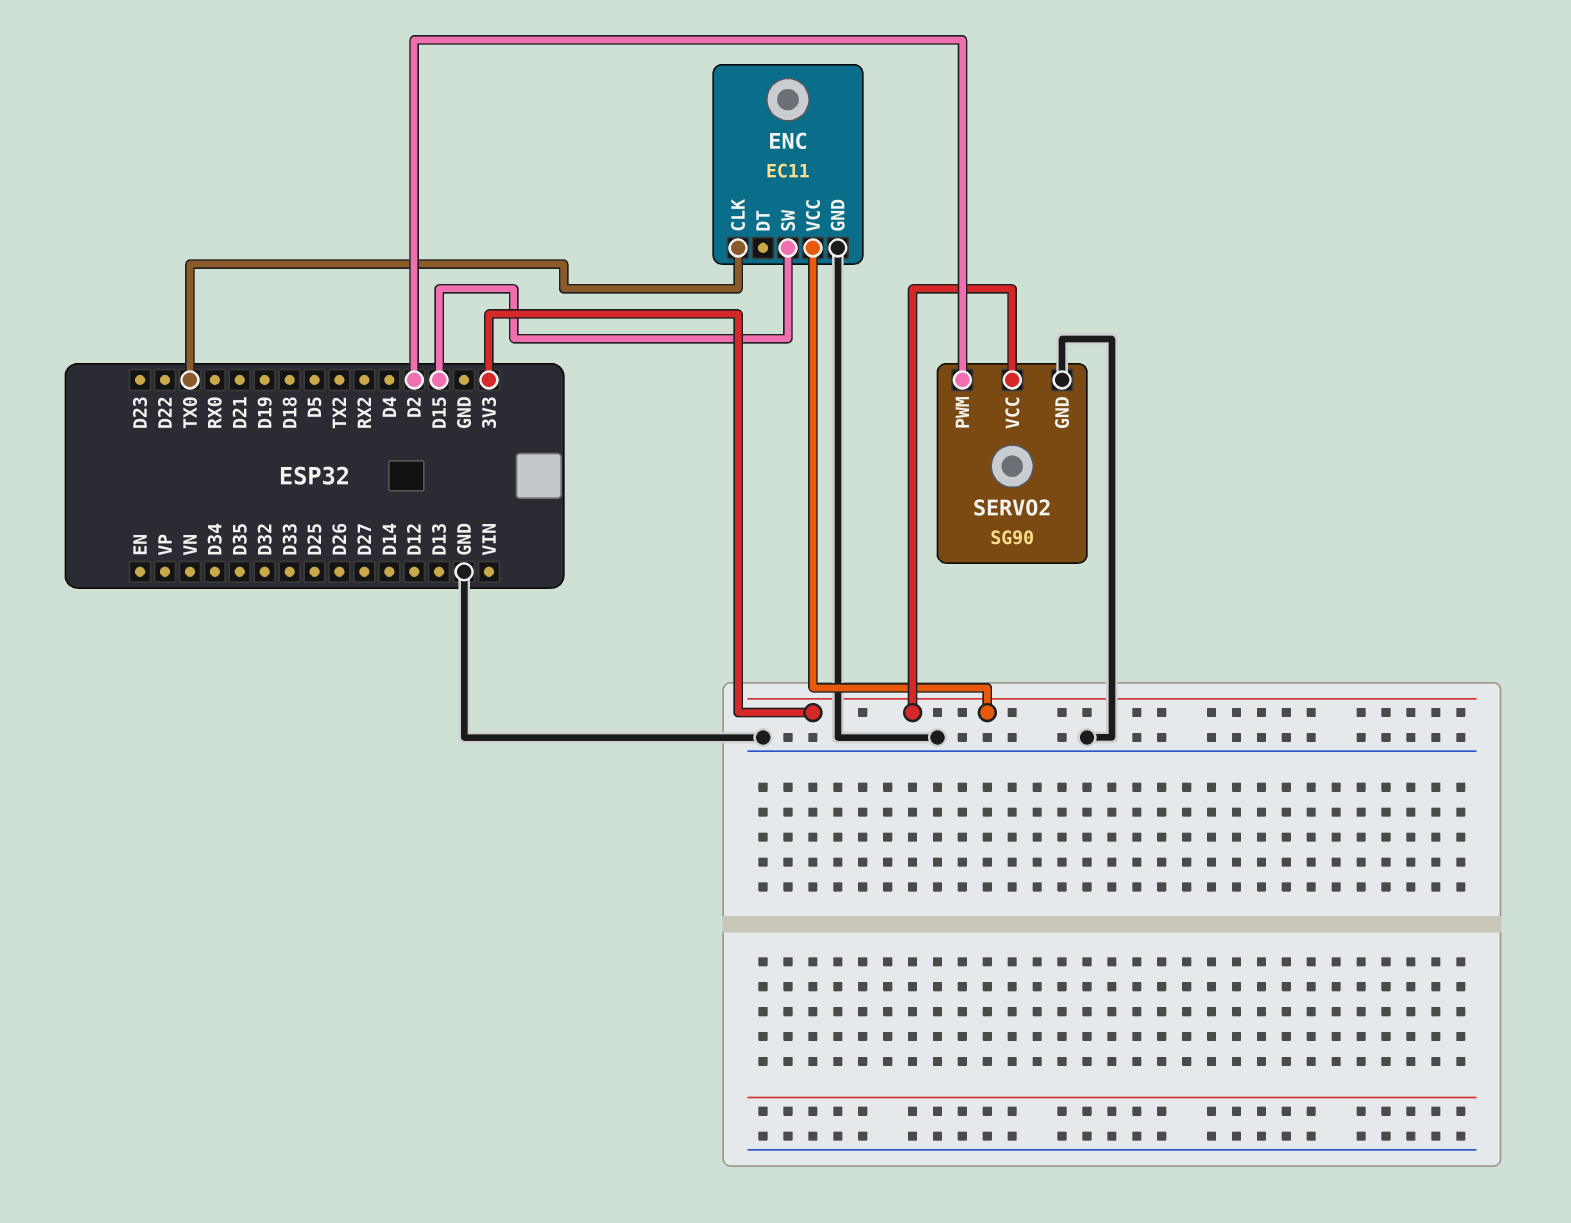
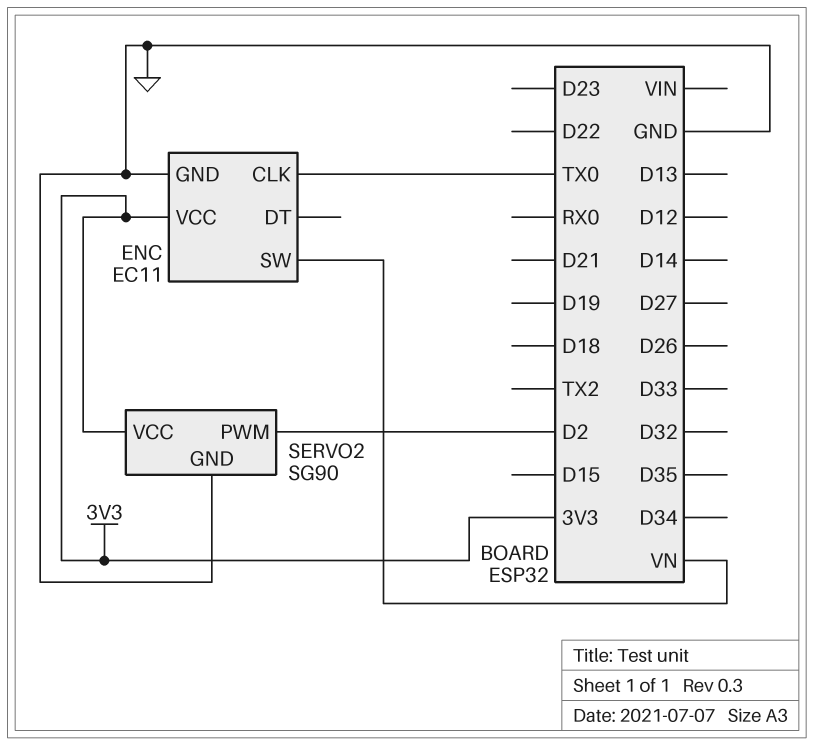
ENC pin SW: D15 -> VN

